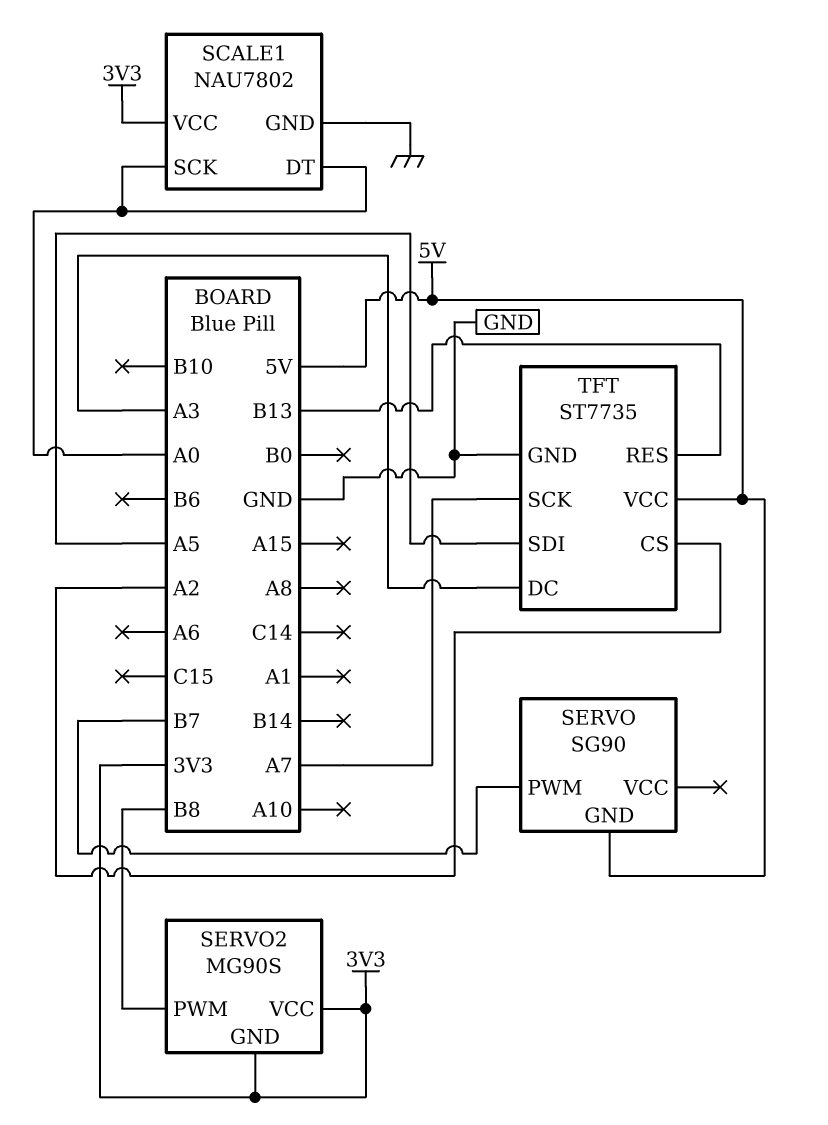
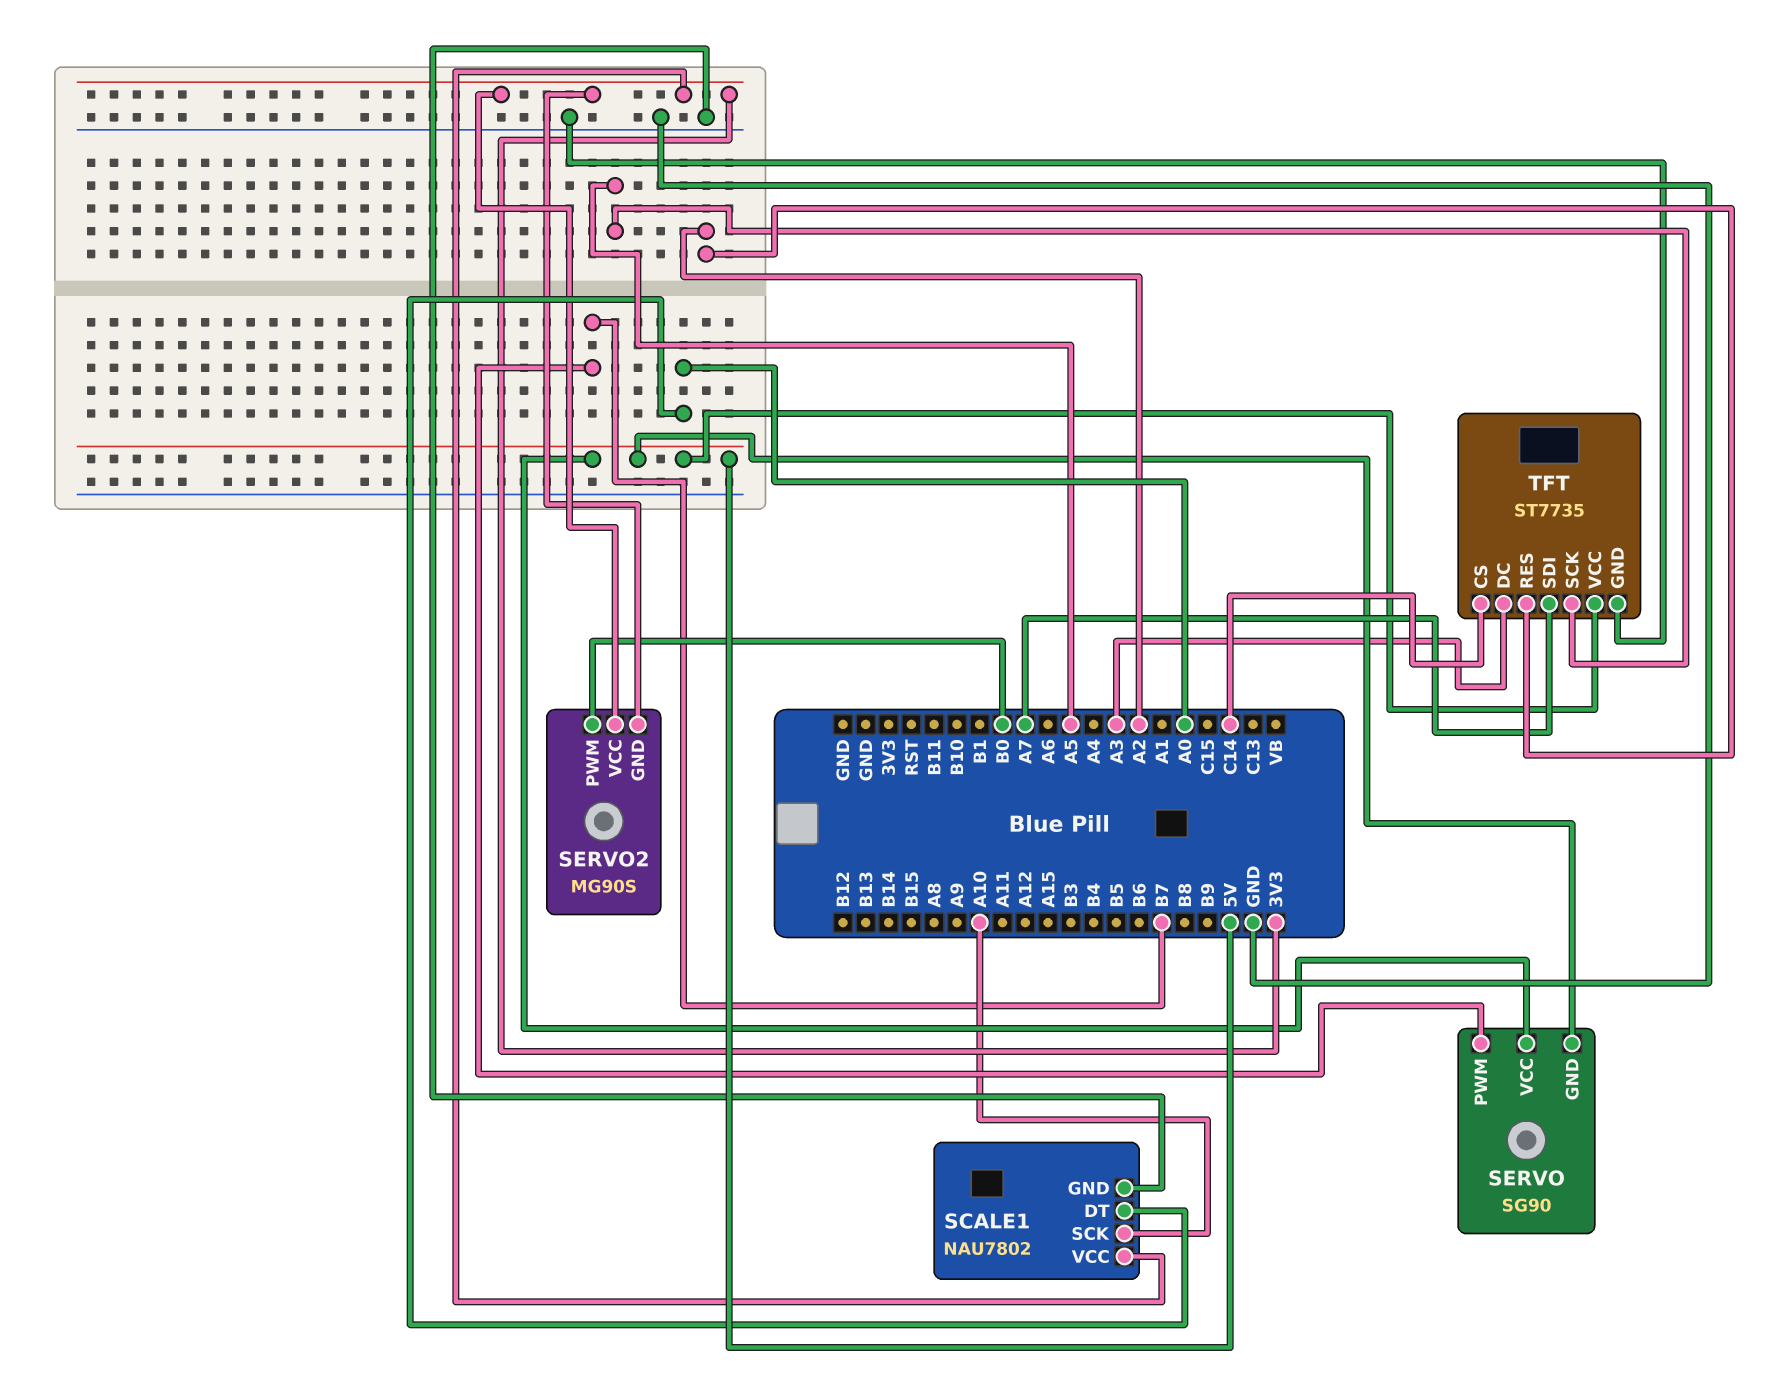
SCALE1 pin SCK: A0 -> A10
SERVO pin VCC: none -> 5V
SERVO2 pin PWM: B8 -> B0
TFT pin CS: A2 -> C14
TFT pin RES: B13 -> A2
TFT pin SCK: A7 -> A5
TFT pin SDI: A5 -> A7

